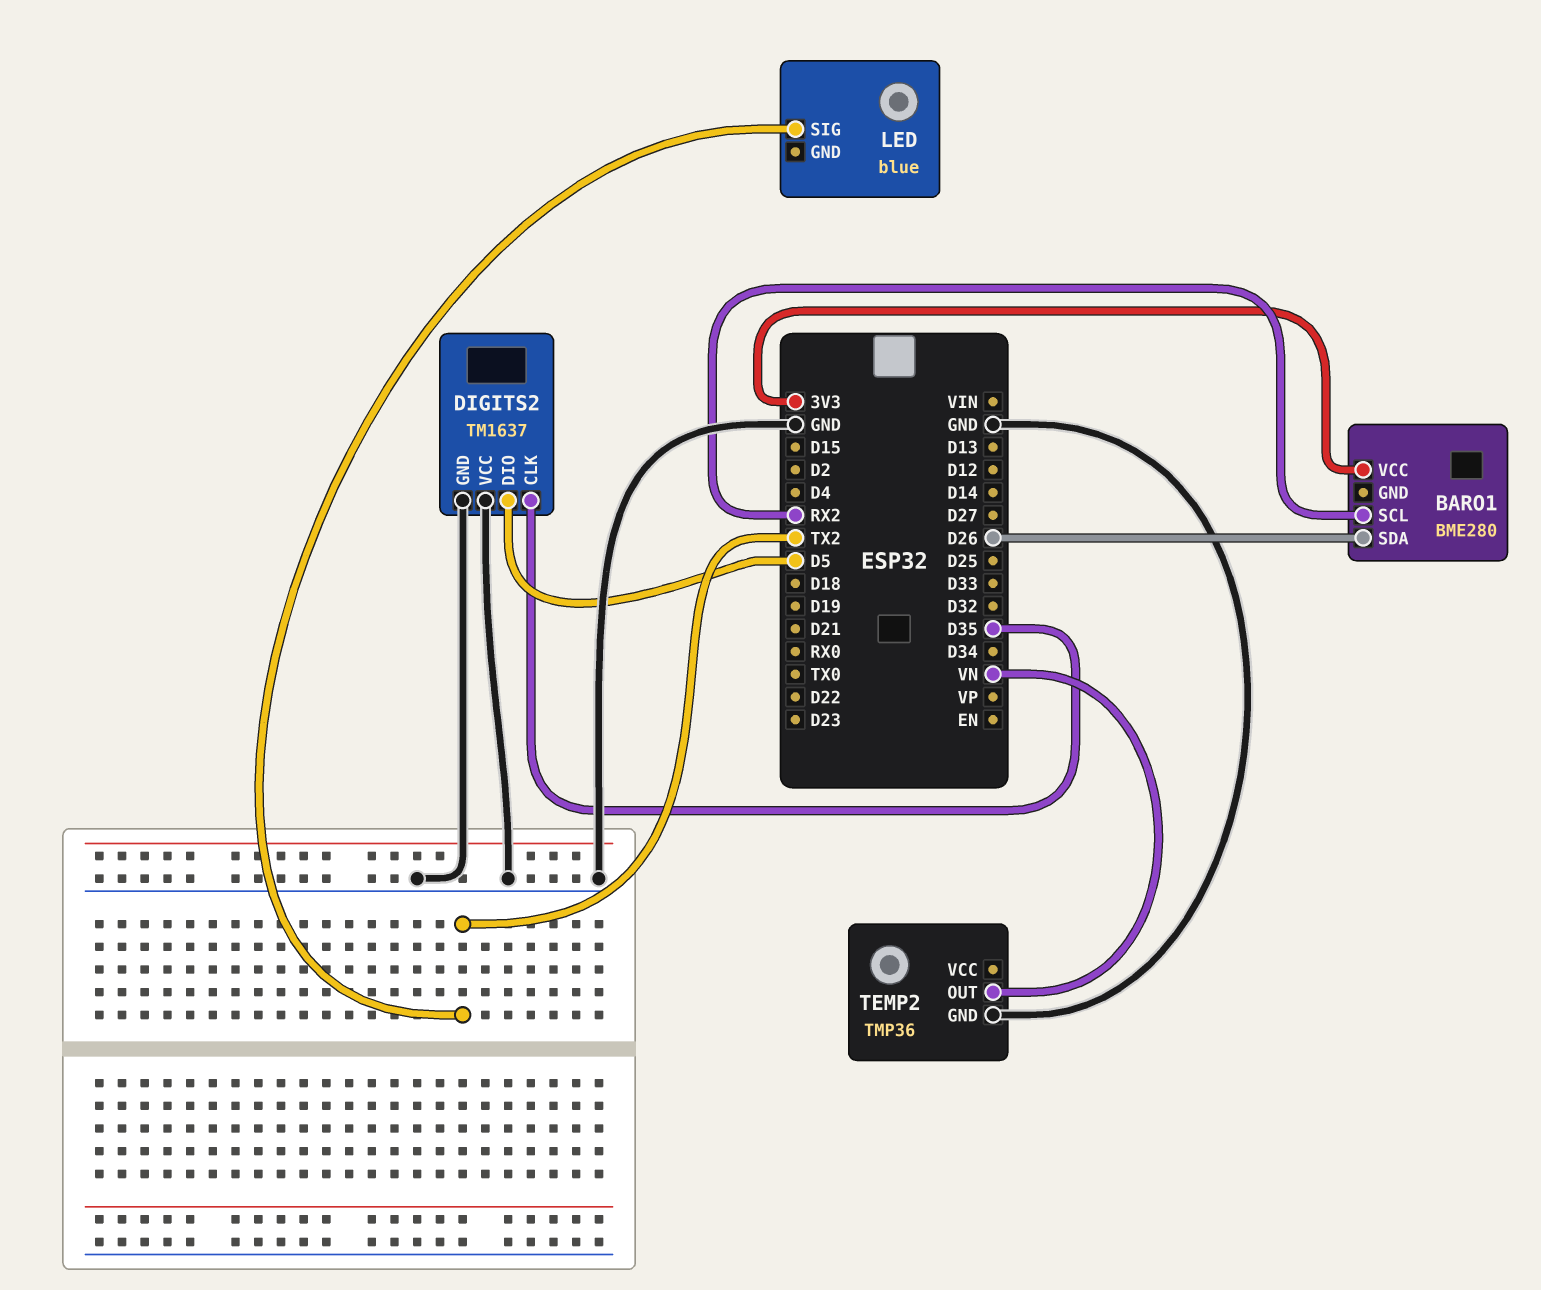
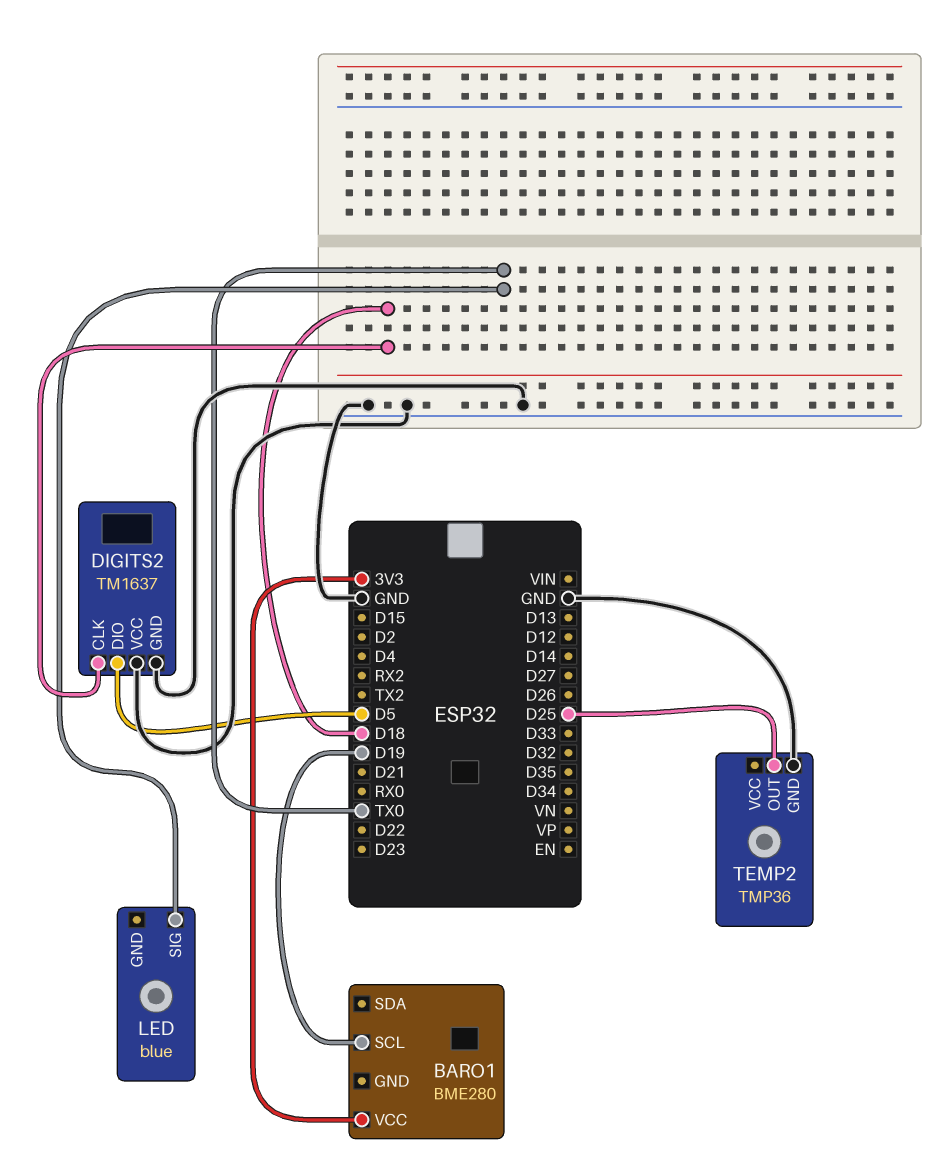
BARO1 pin SCL: RX2 -> D19
BARO1 pin SDA: D26 -> none
DIGITS2 pin CLK: D35 -> D18
LED pin SIG: TX2 -> TX0
TEMP2 pin OUT: VN -> D25

